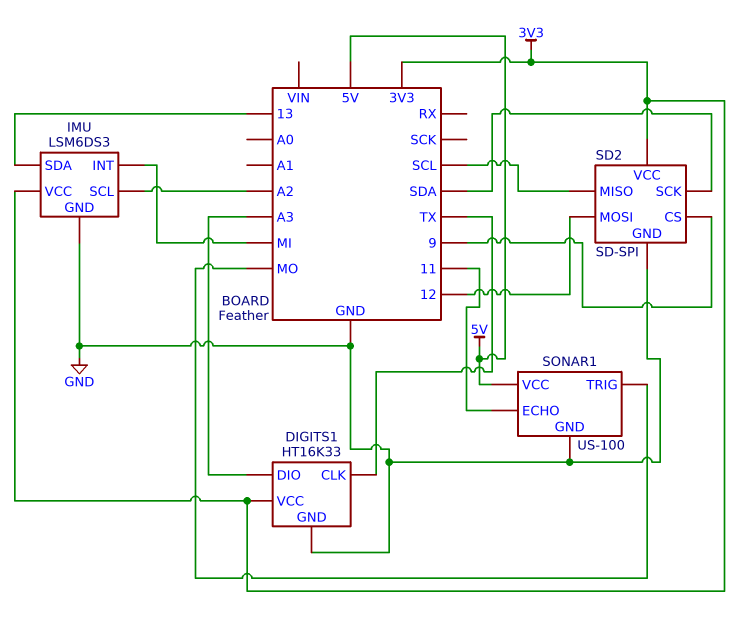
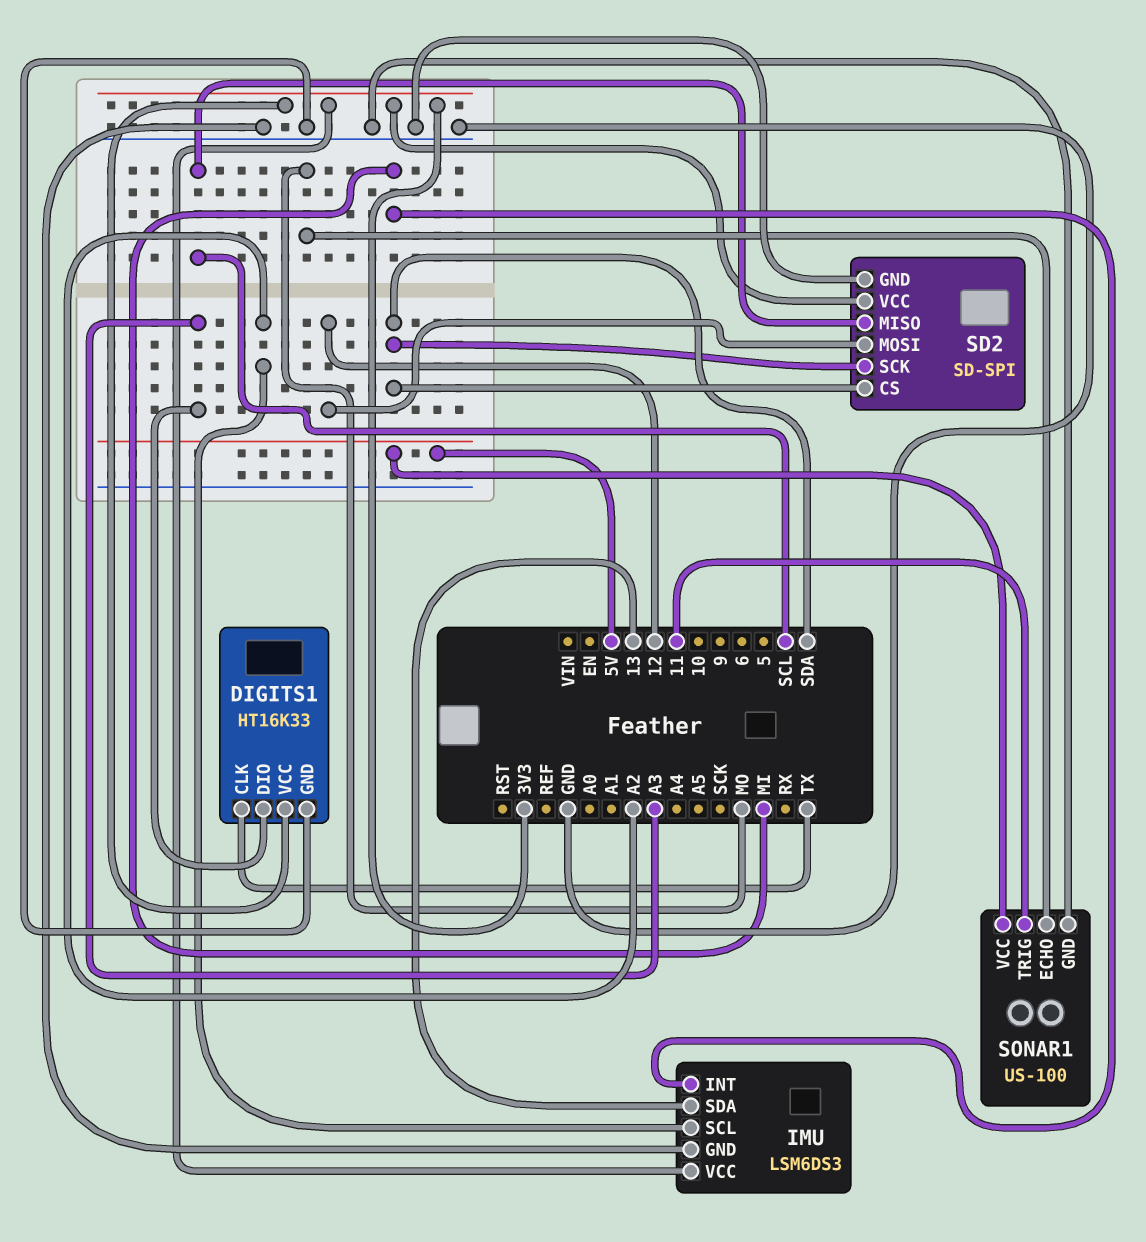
SD2 pin CS: 9 -> SDA
SONAR1 pin ECHO: 11 -> MO
SONAR1 pin TRIG: MO -> 11

